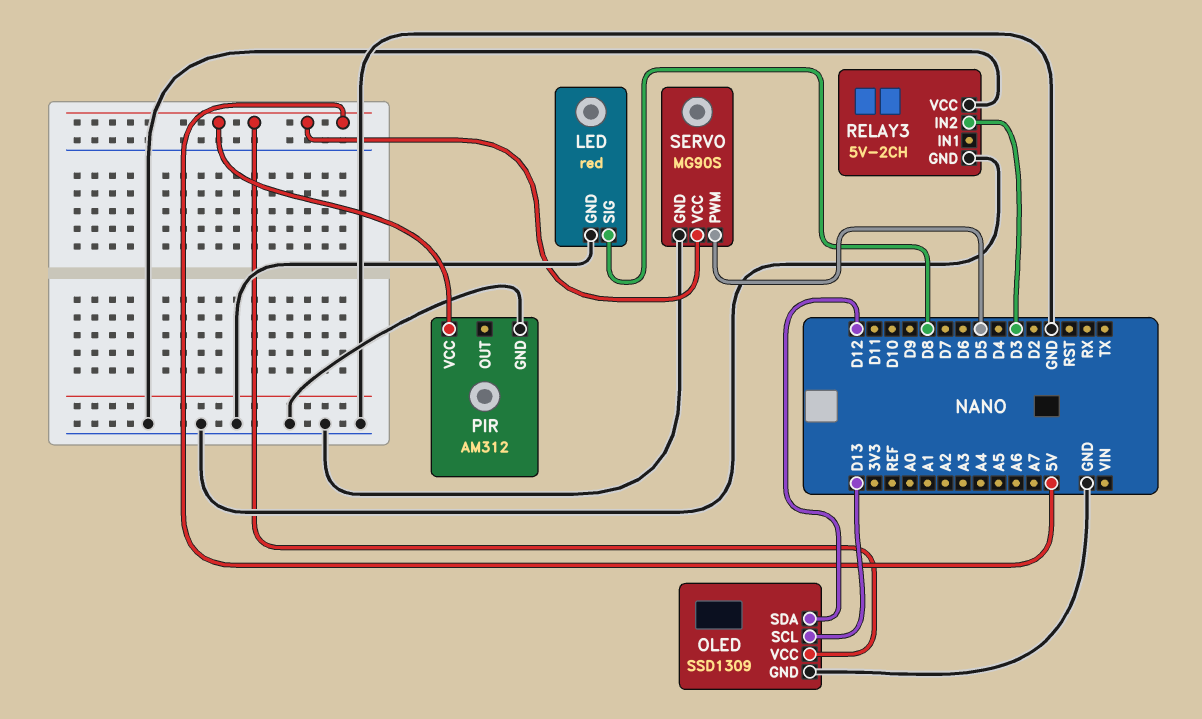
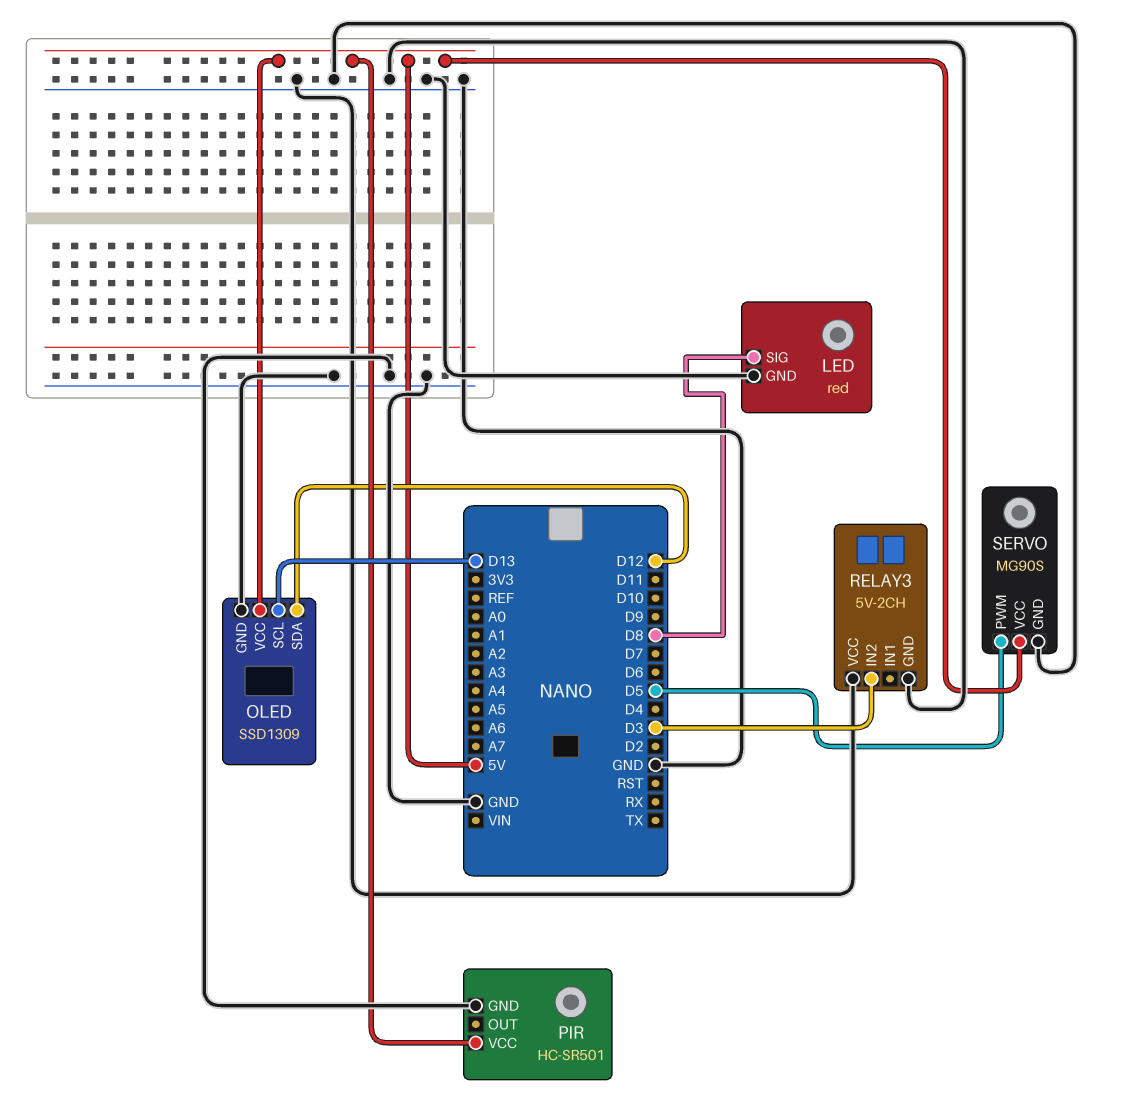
PIR: AM312 -> HC-SR501

